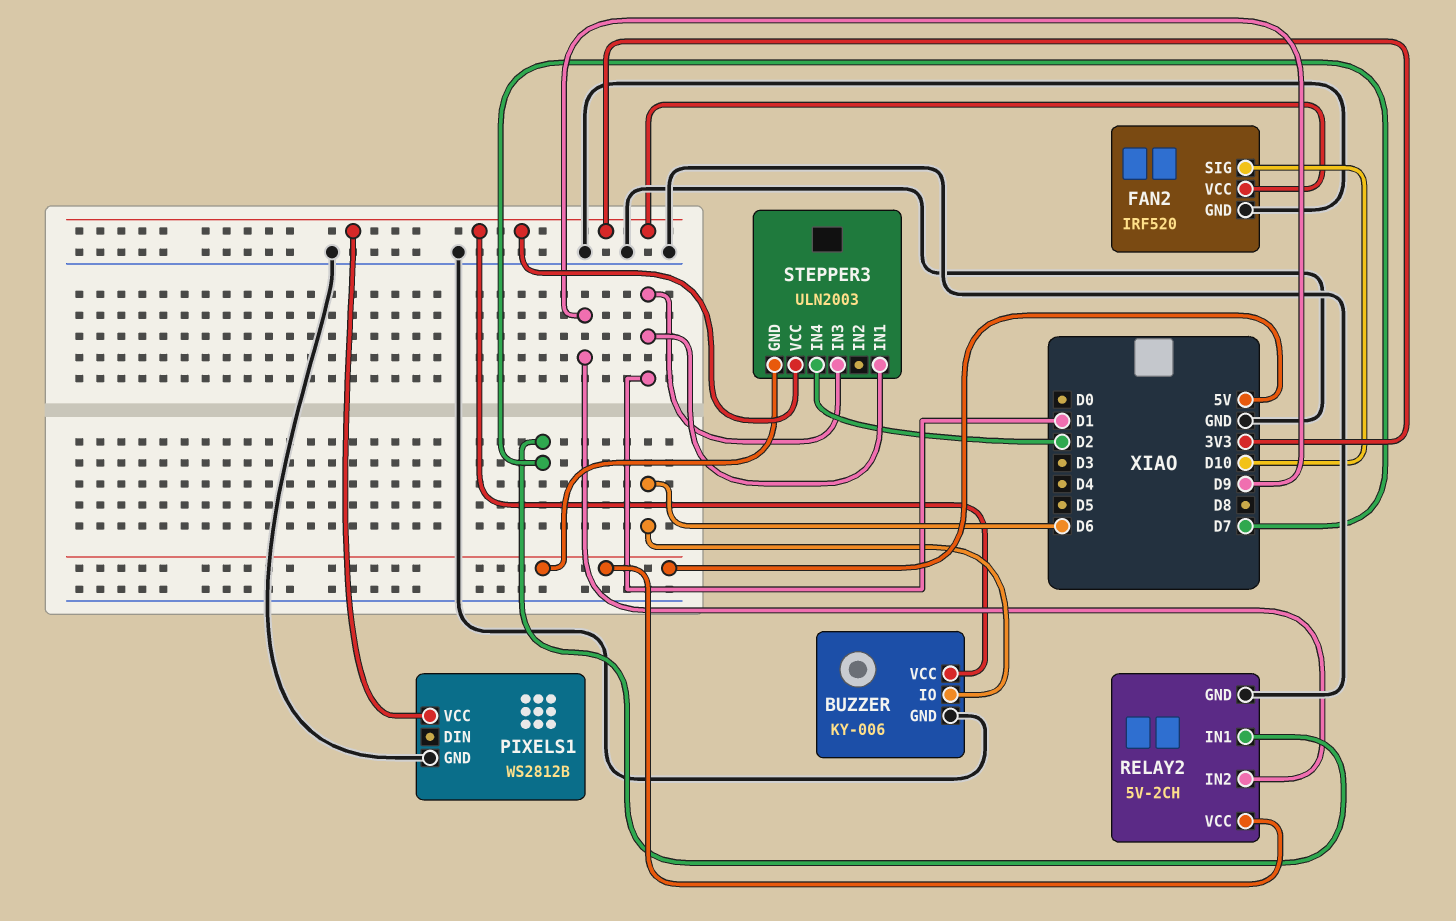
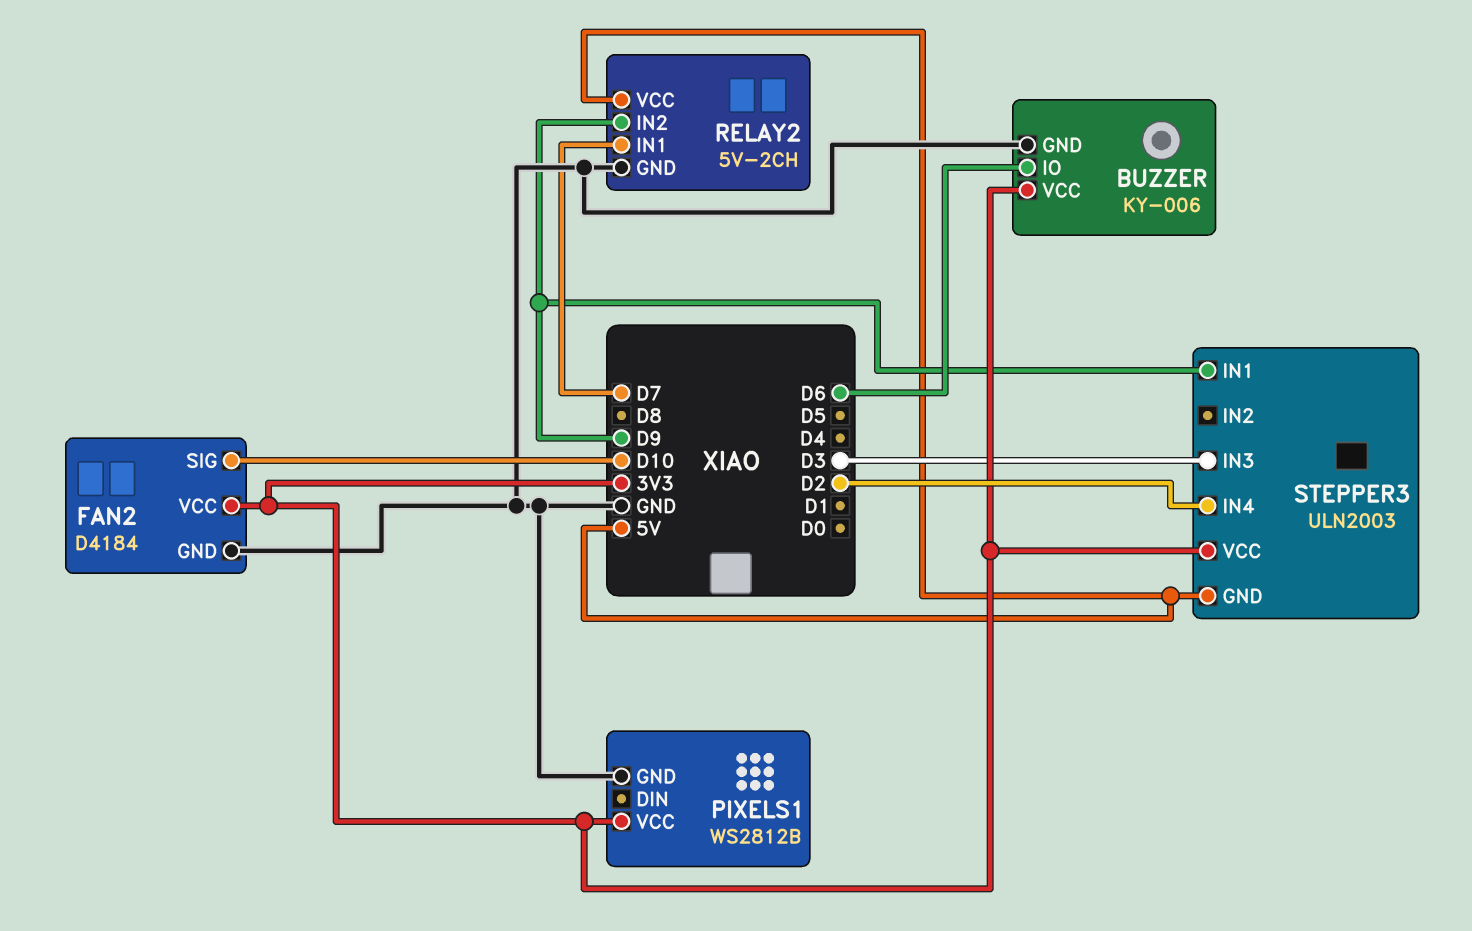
FAN2: IRF520 -> D4184
STEPPER3 pin IN1: D1 -> D9
STEPPER3 pin IN3: D1 -> D3

